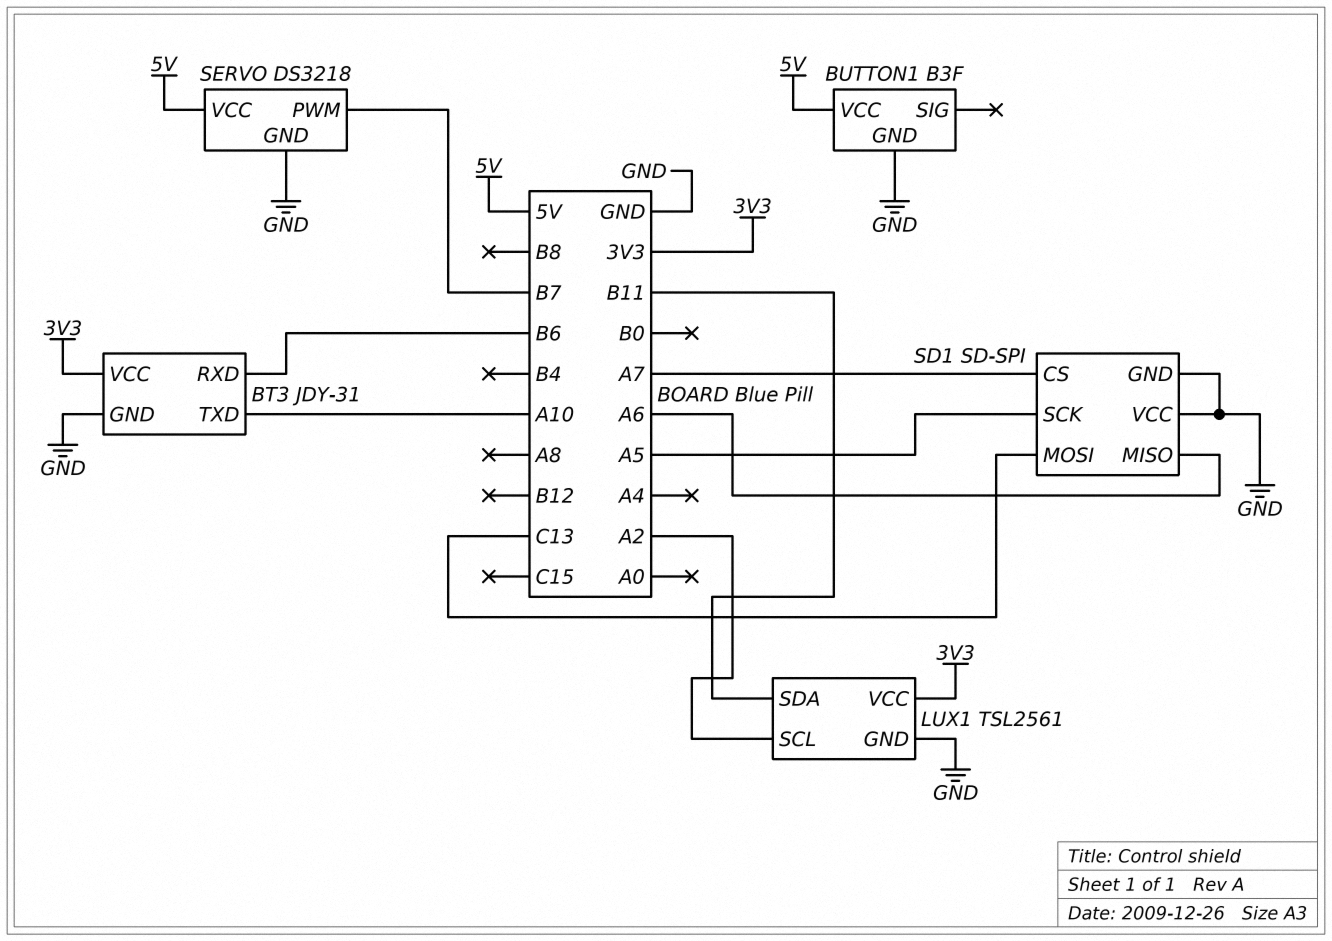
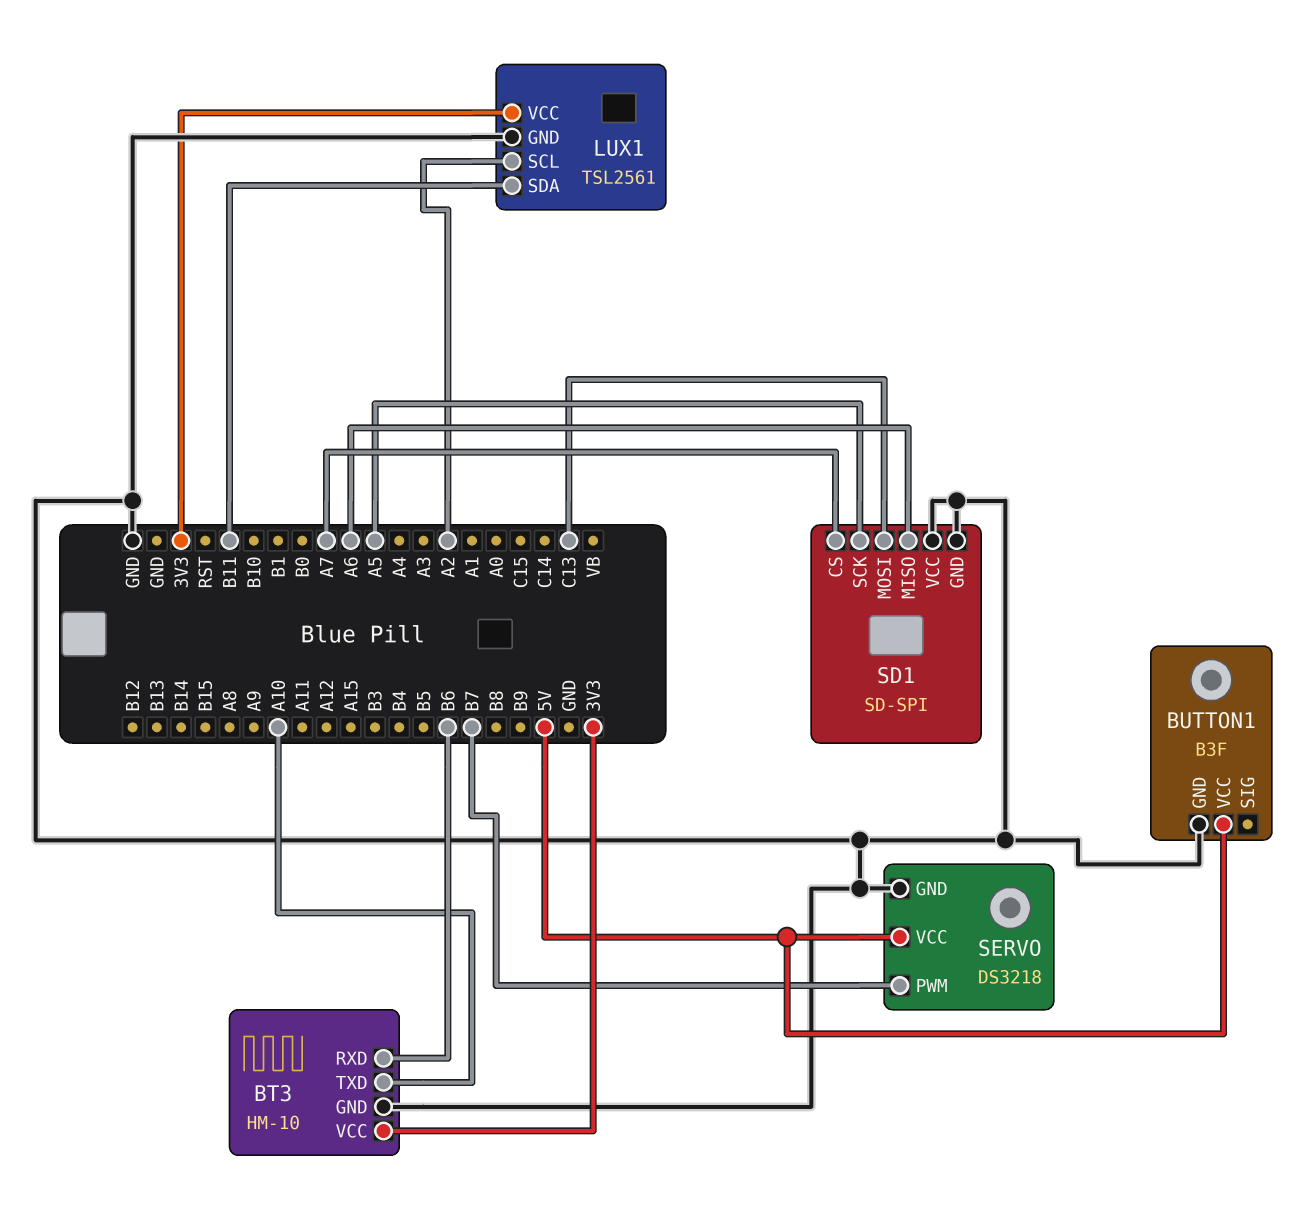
BT3: JDY-31 -> HM-10

